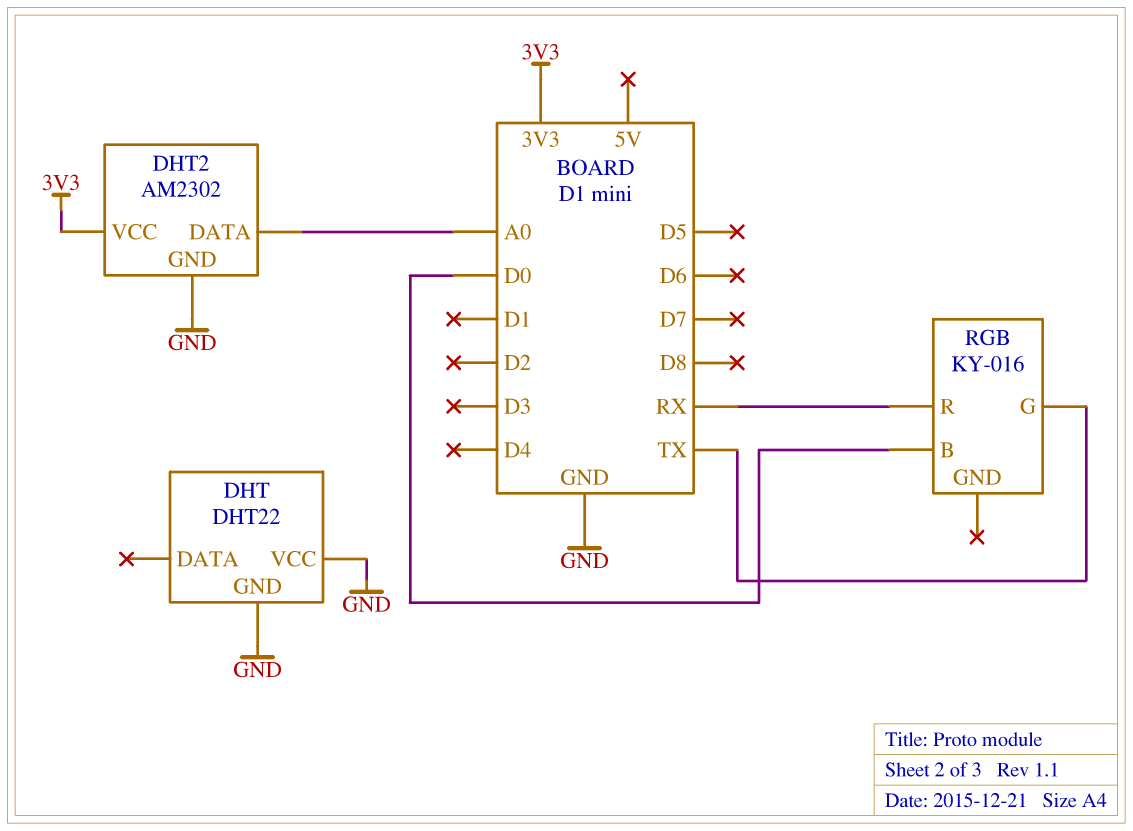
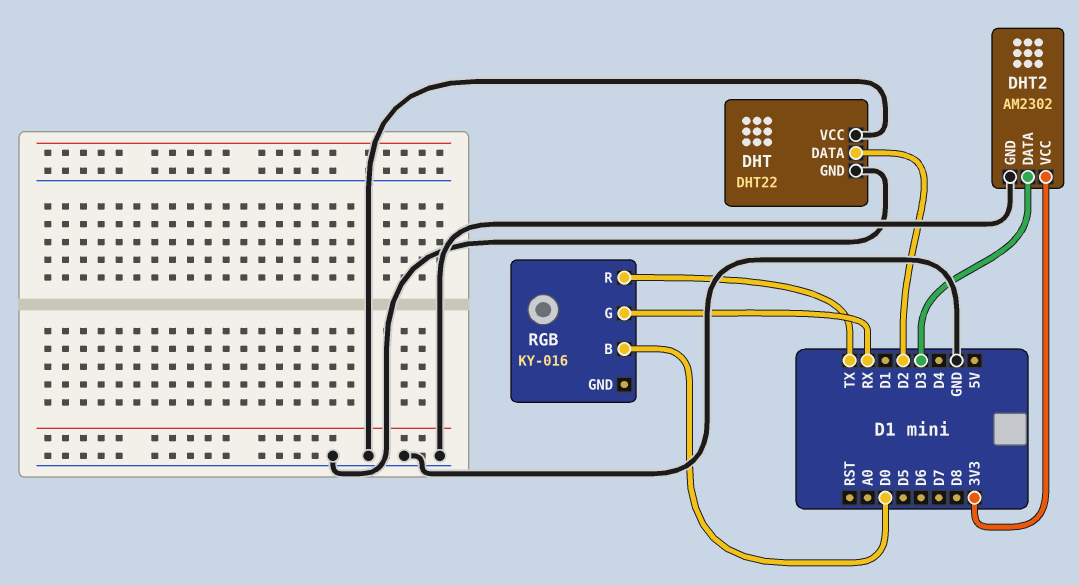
DHT pin DATA: none -> D2
DHT2 pin DATA: A0 -> D3
RGB pin G: TX -> RX
RGB pin R: RX -> TX

